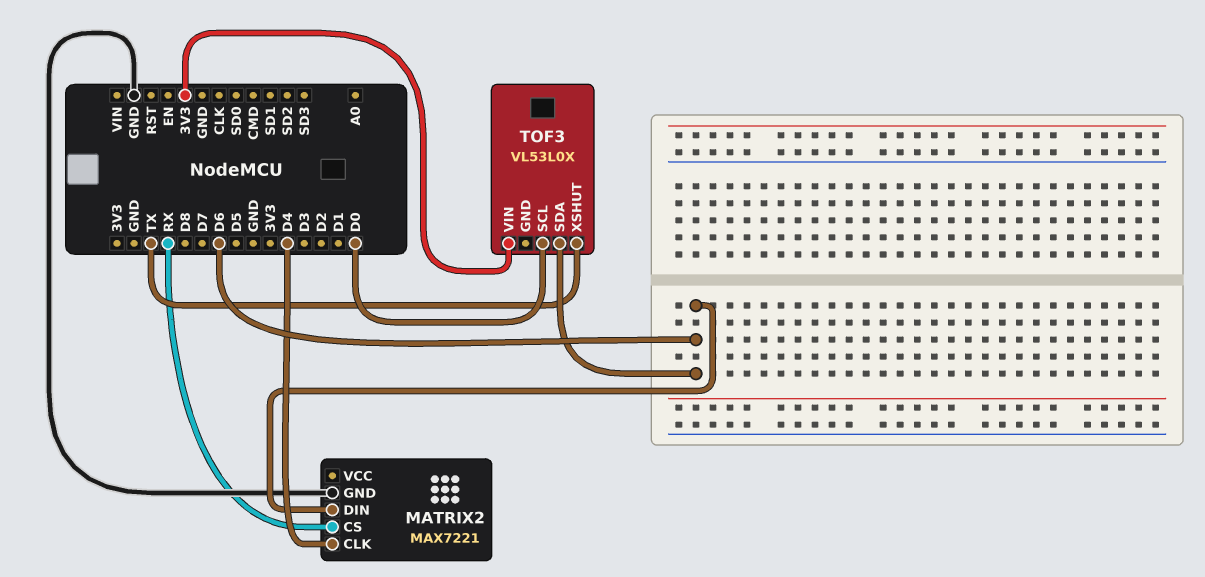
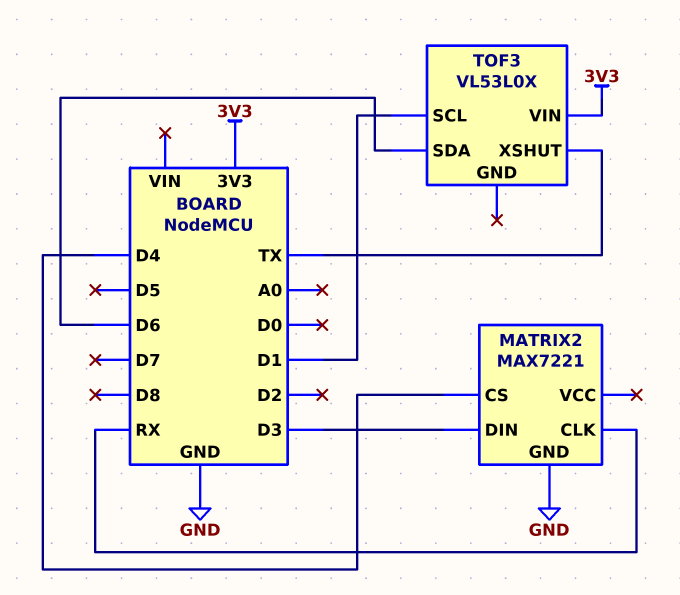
MATRIX2 pin CLK: D4 -> RX
MATRIX2 pin CS: RX -> D4
MATRIX2 pin DIN: D6 -> D3
TOF3 pin SCL: D0 -> D1

